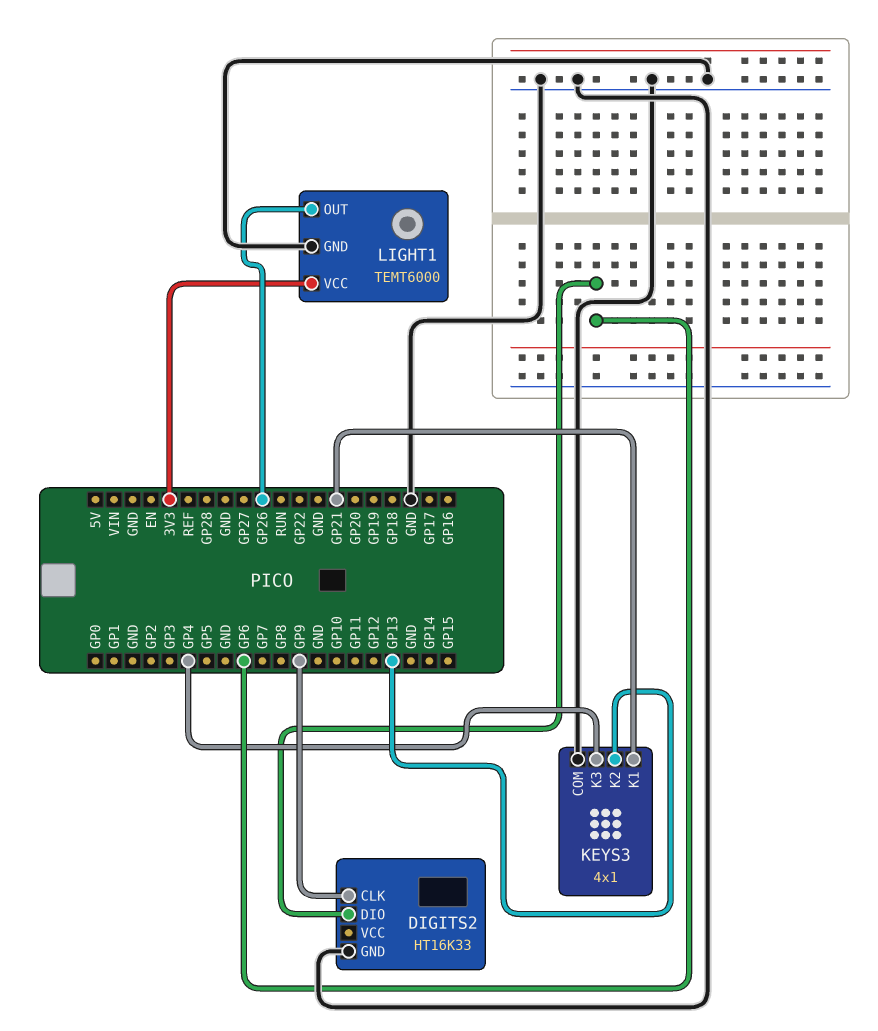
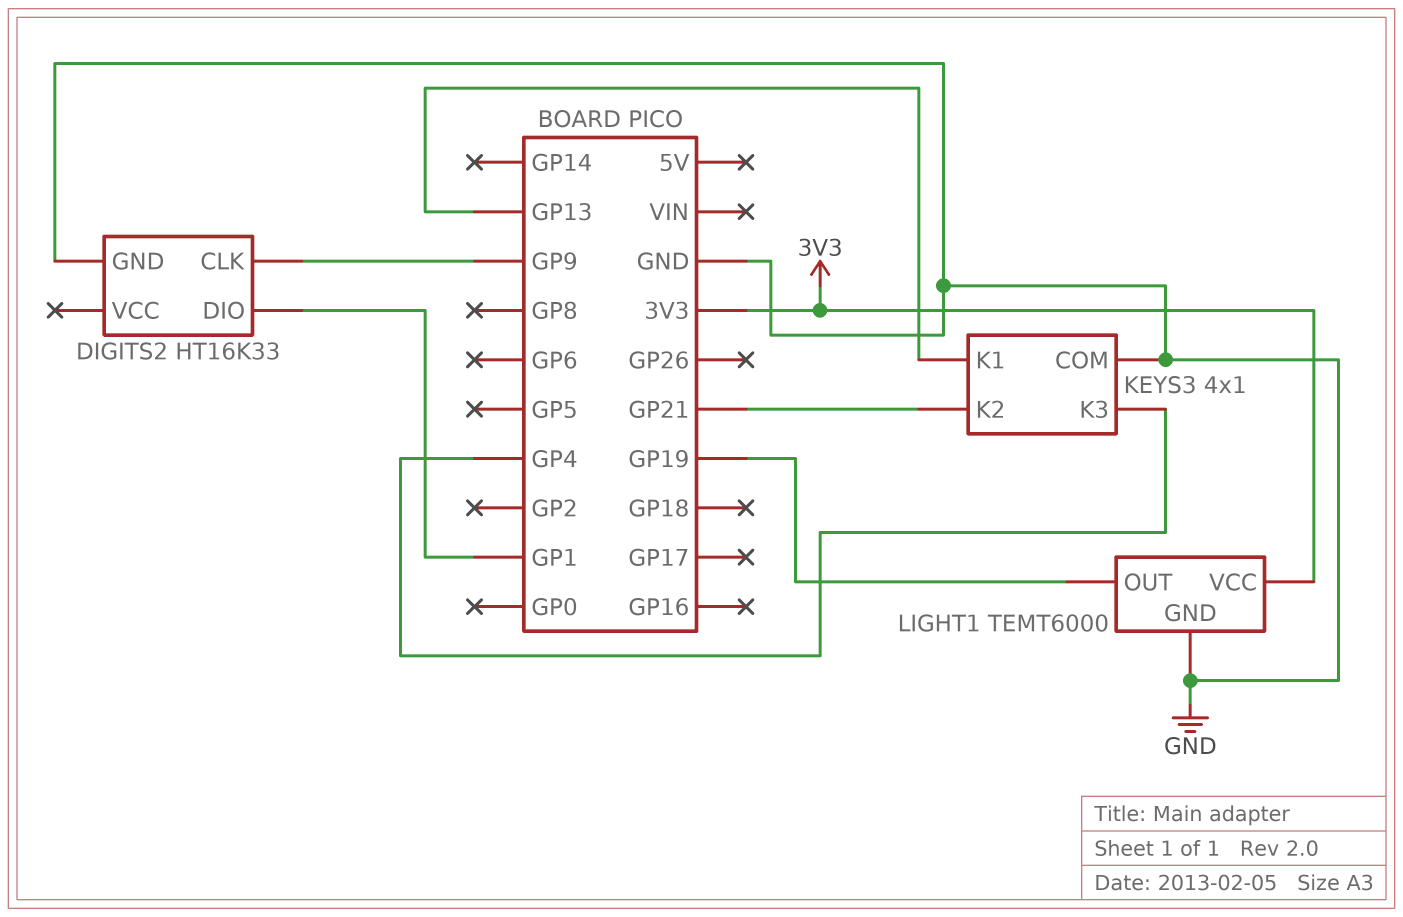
DIGITS2 pin DIO: GP6 -> GP1
KEYS3 pin K1: GP21 -> GP13
KEYS3 pin K2: GP13 -> GP21
LIGHT1 pin OUT: GP26 -> GP19

